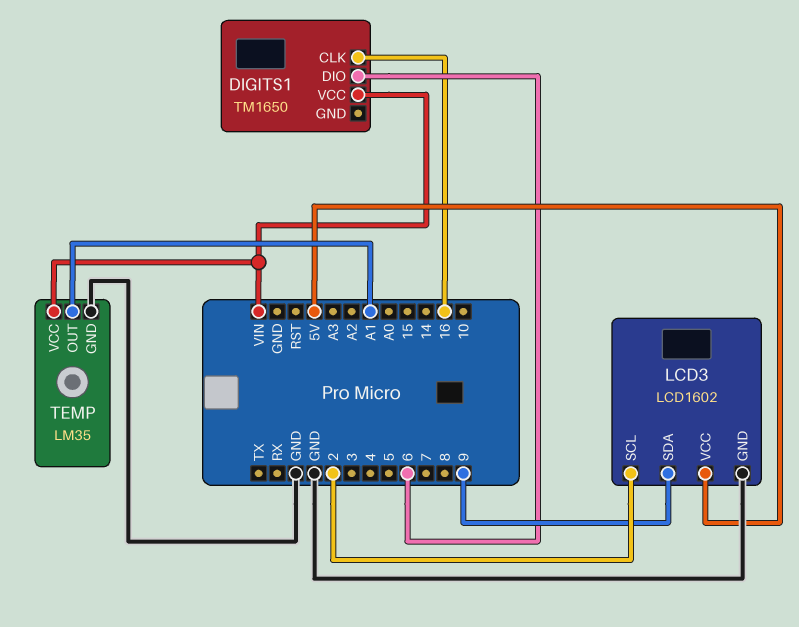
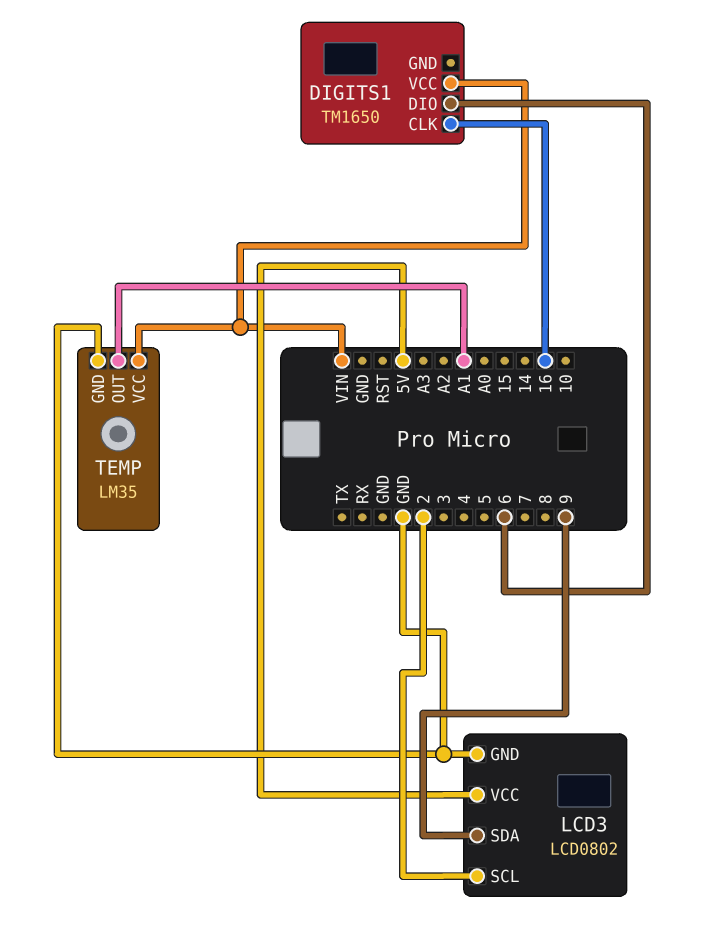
LCD3: LCD1602 -> LCD0802

